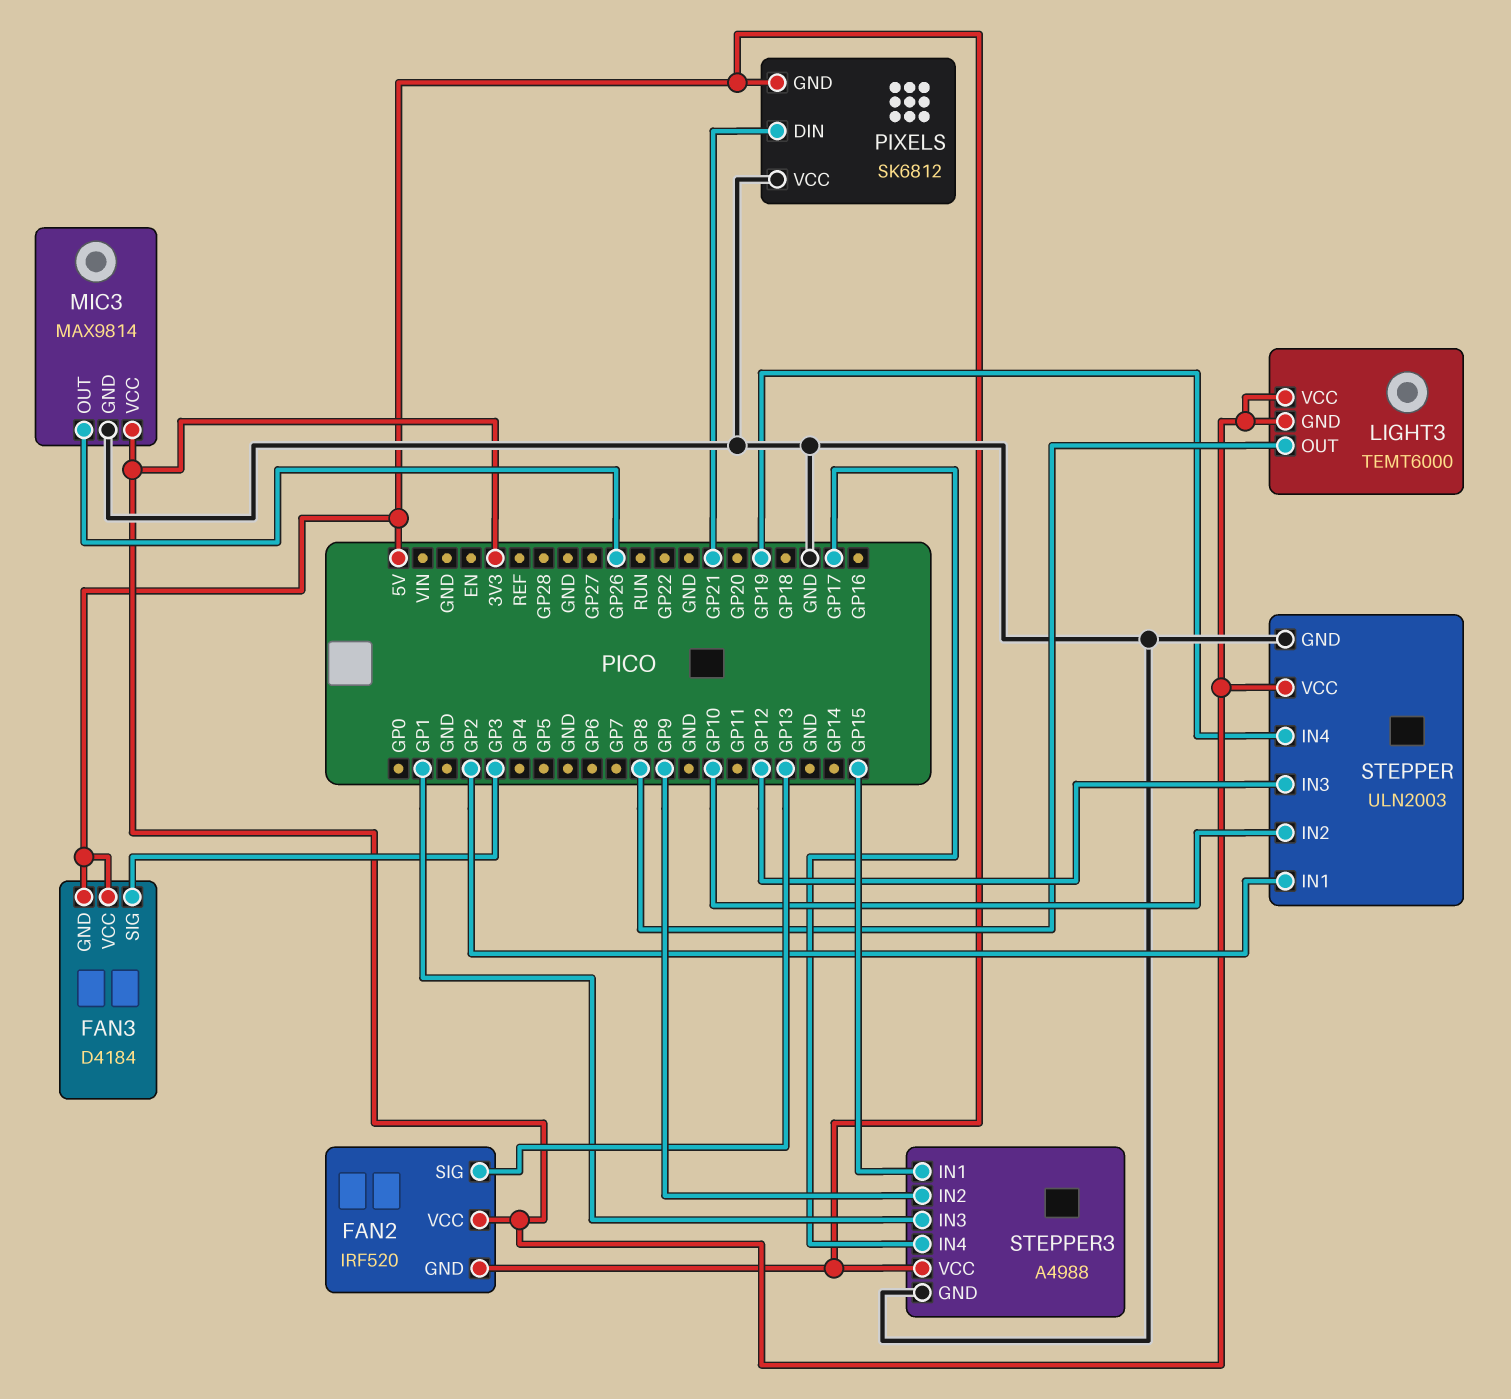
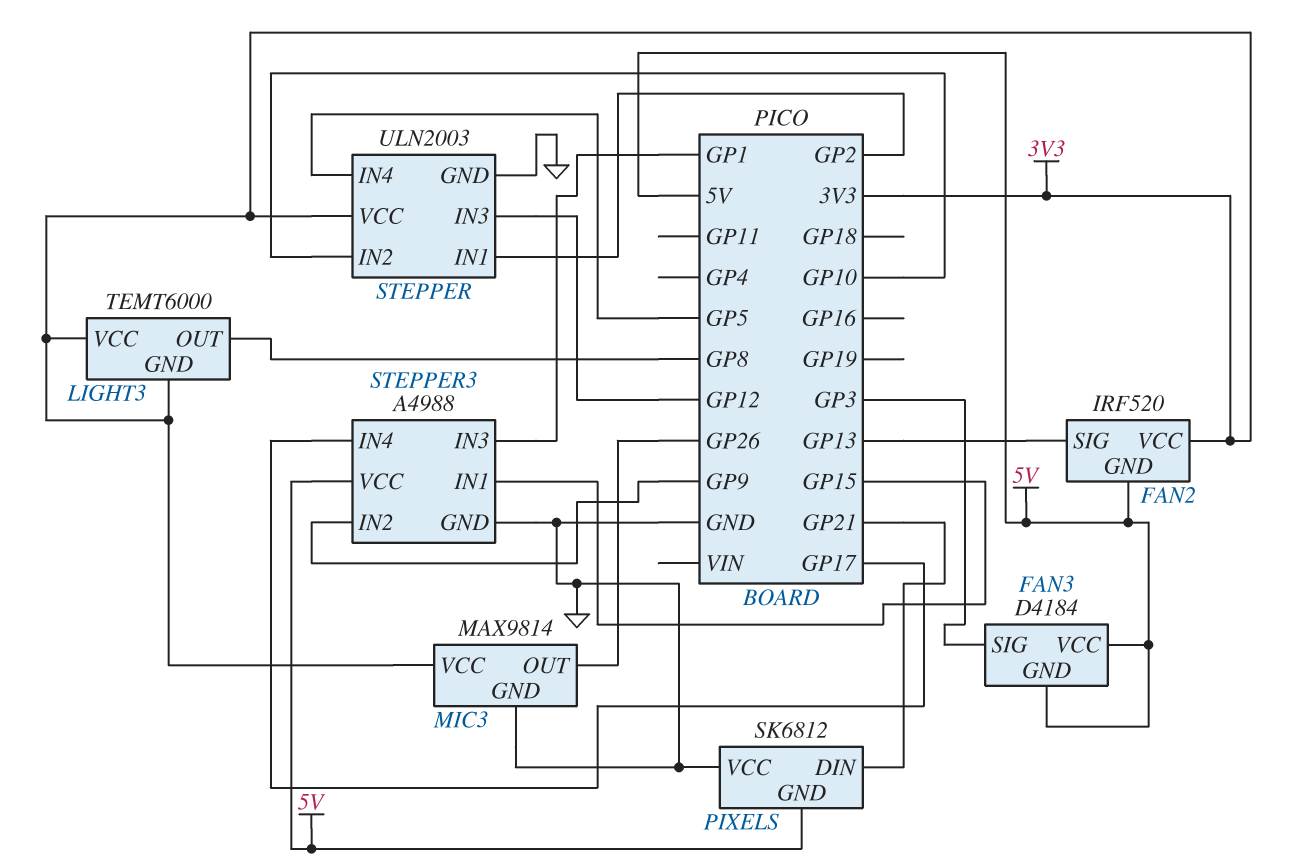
STEPPER pin IN4: GP19 -> GP5

